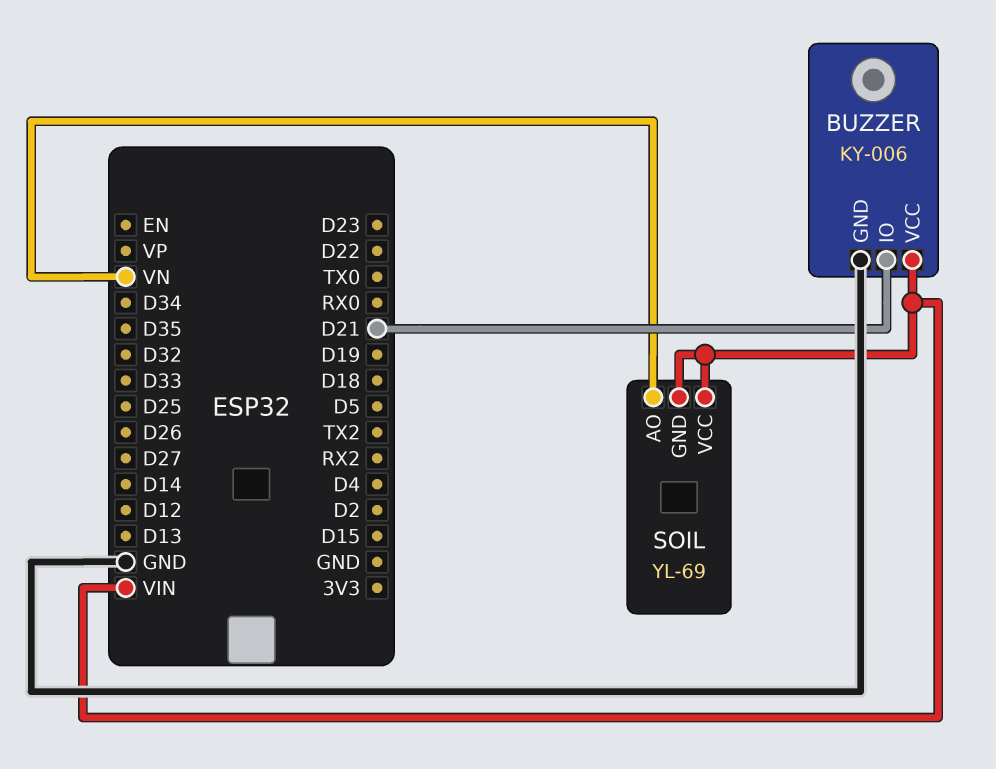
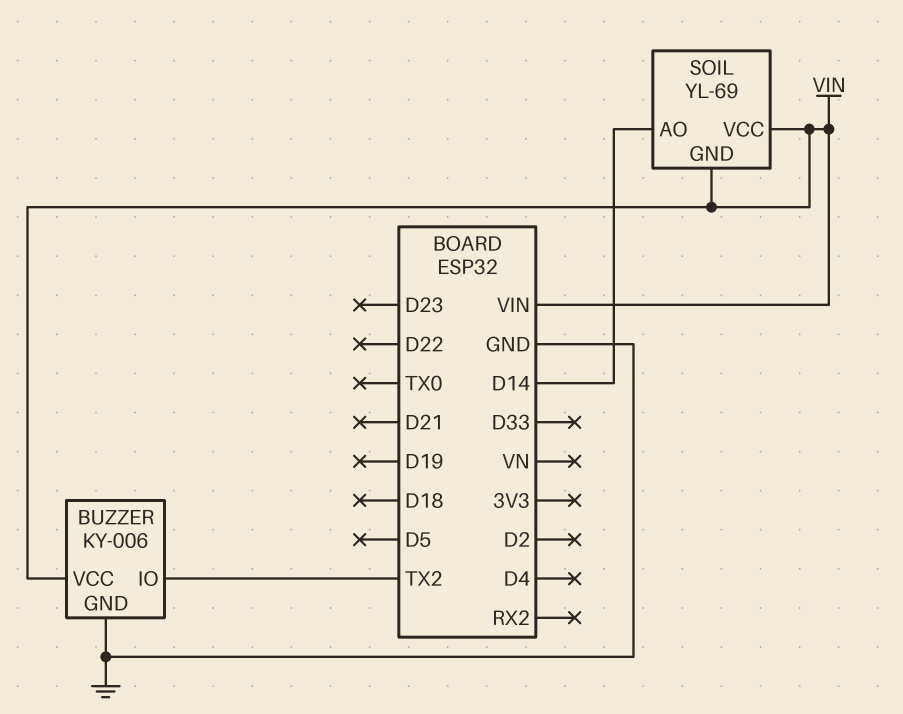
BUZZER pin IO: D21 -> TX2
SOIL pin AO: VN -> D14

